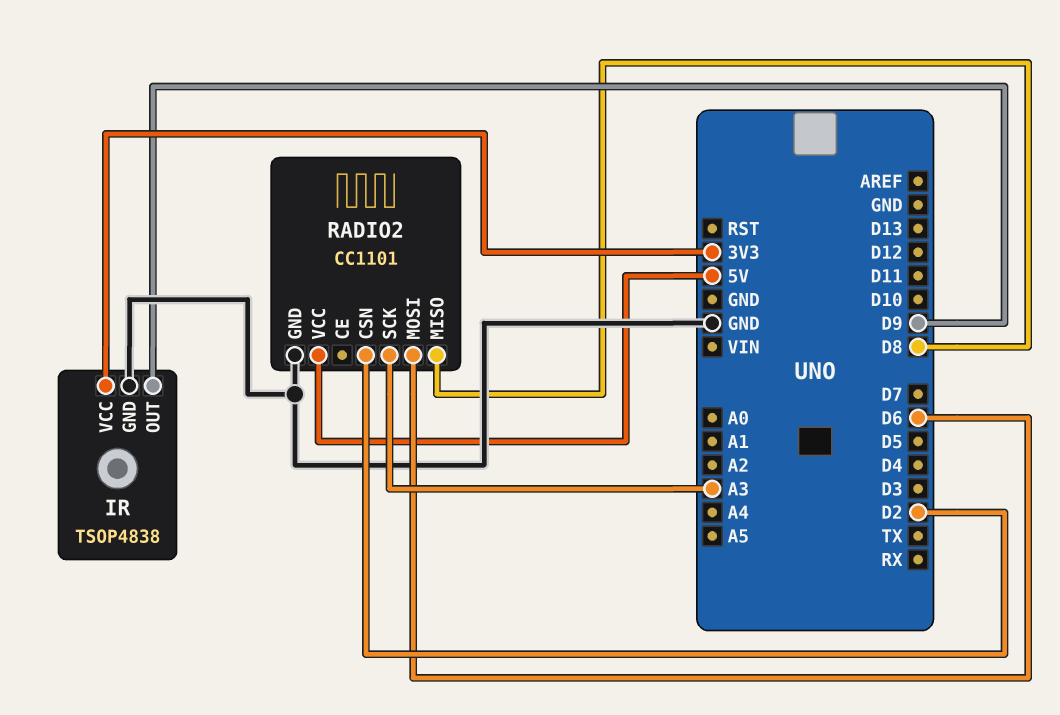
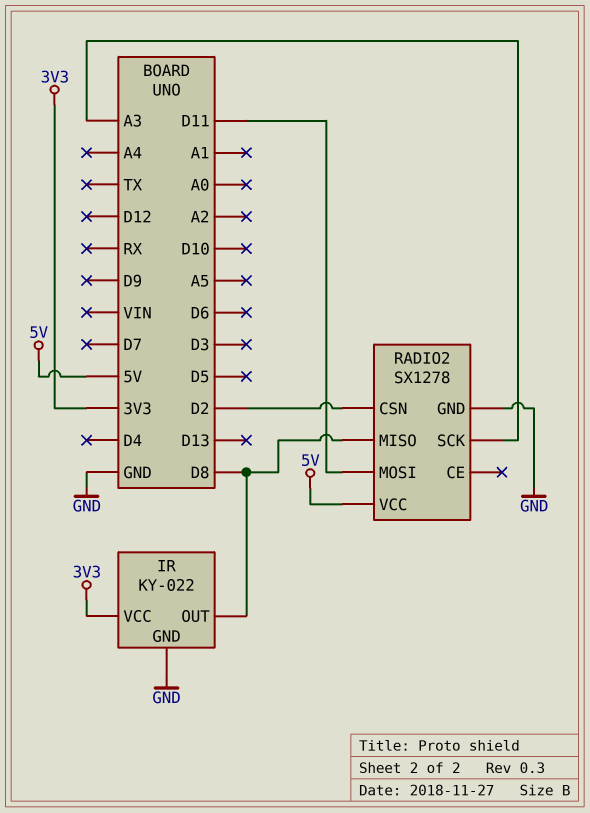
IR: TSOP4838 -> KY-022
IR pin OUT: D9 -> D8
RADIO2: CC1101 -> SX1278
RADIO2 pin MOSI: D6 -> D11

